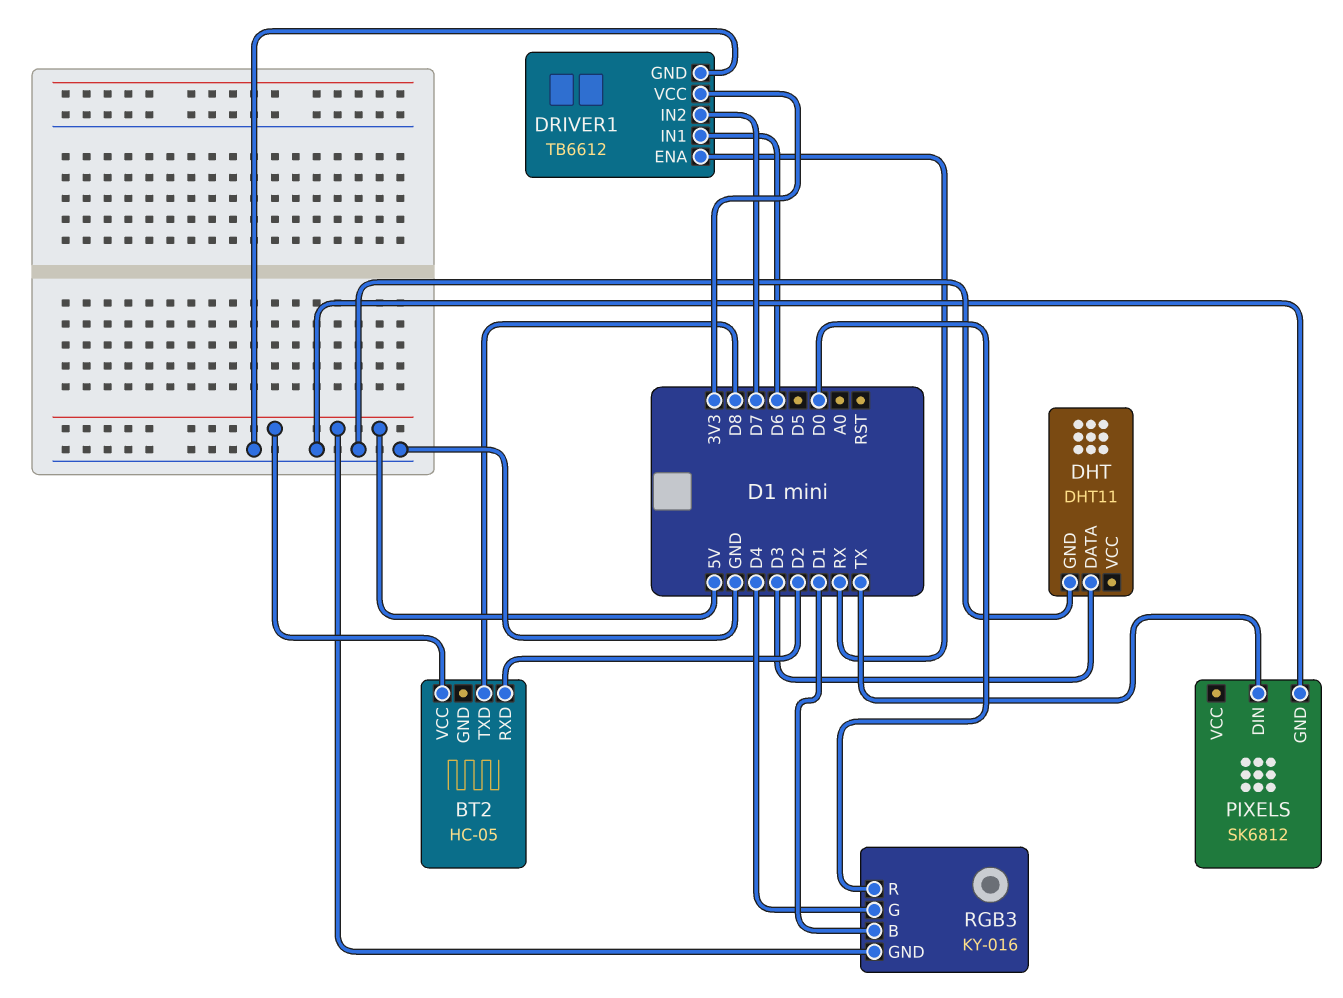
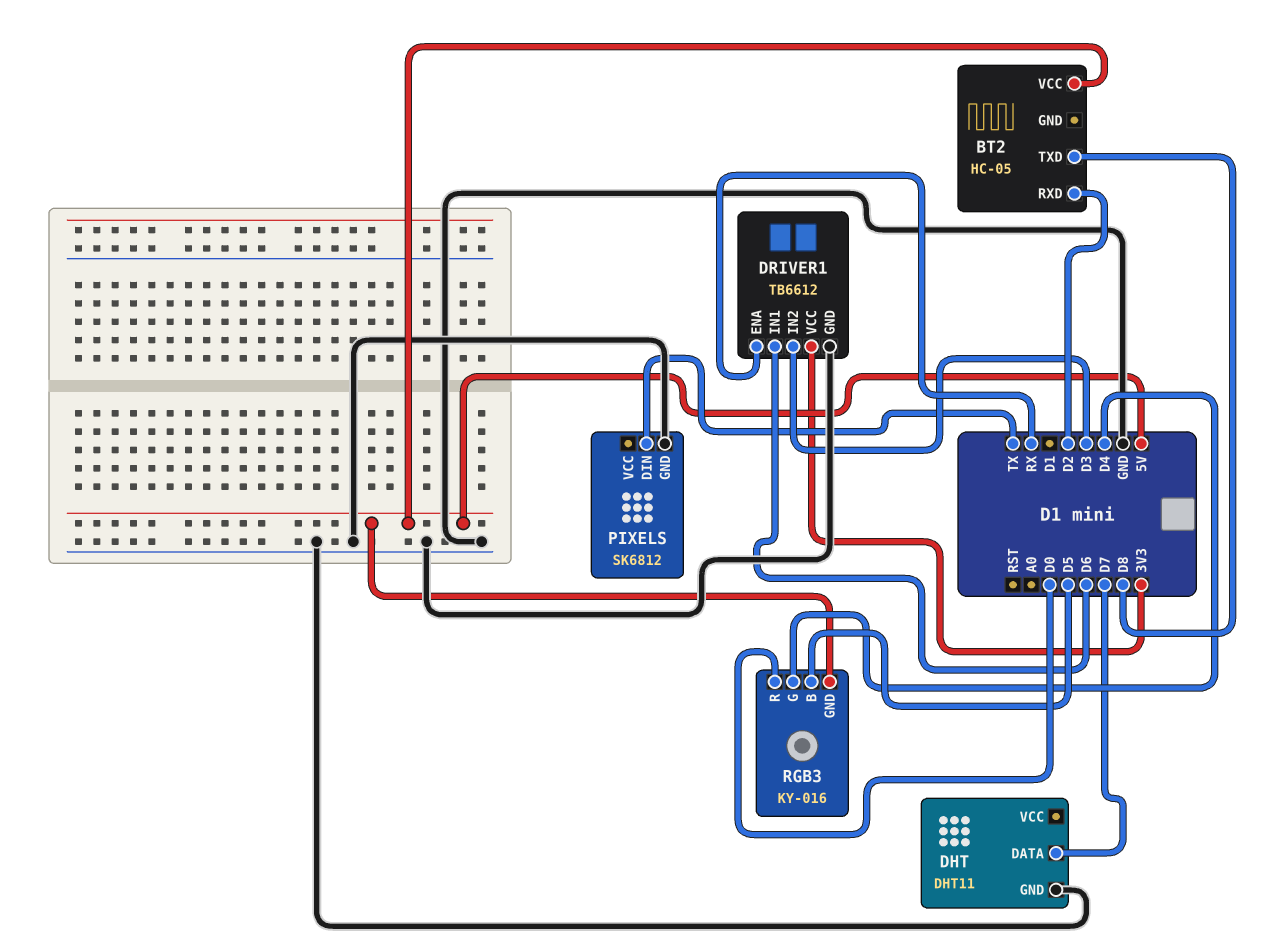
DHT pin DATA: D3 -> D7
DRIVER1 pin IN2: D7 -> D3
RGB3 pin B: D1 -> D5

